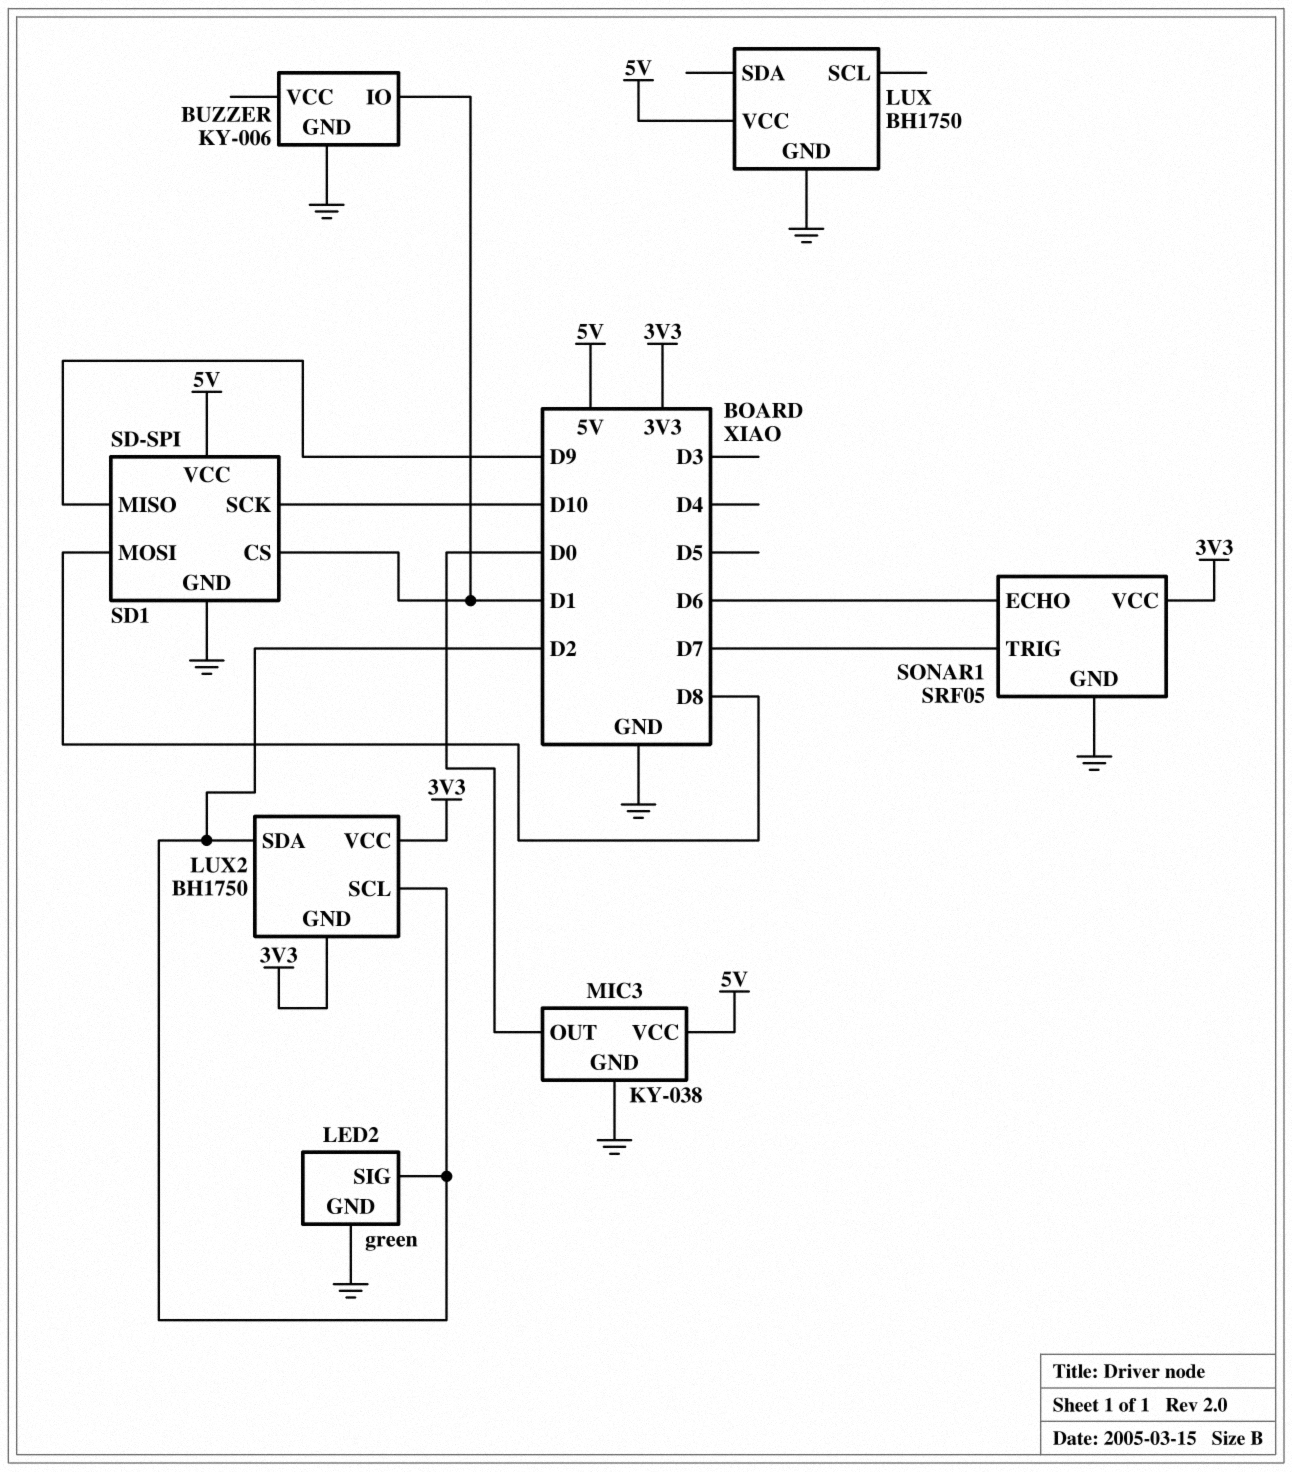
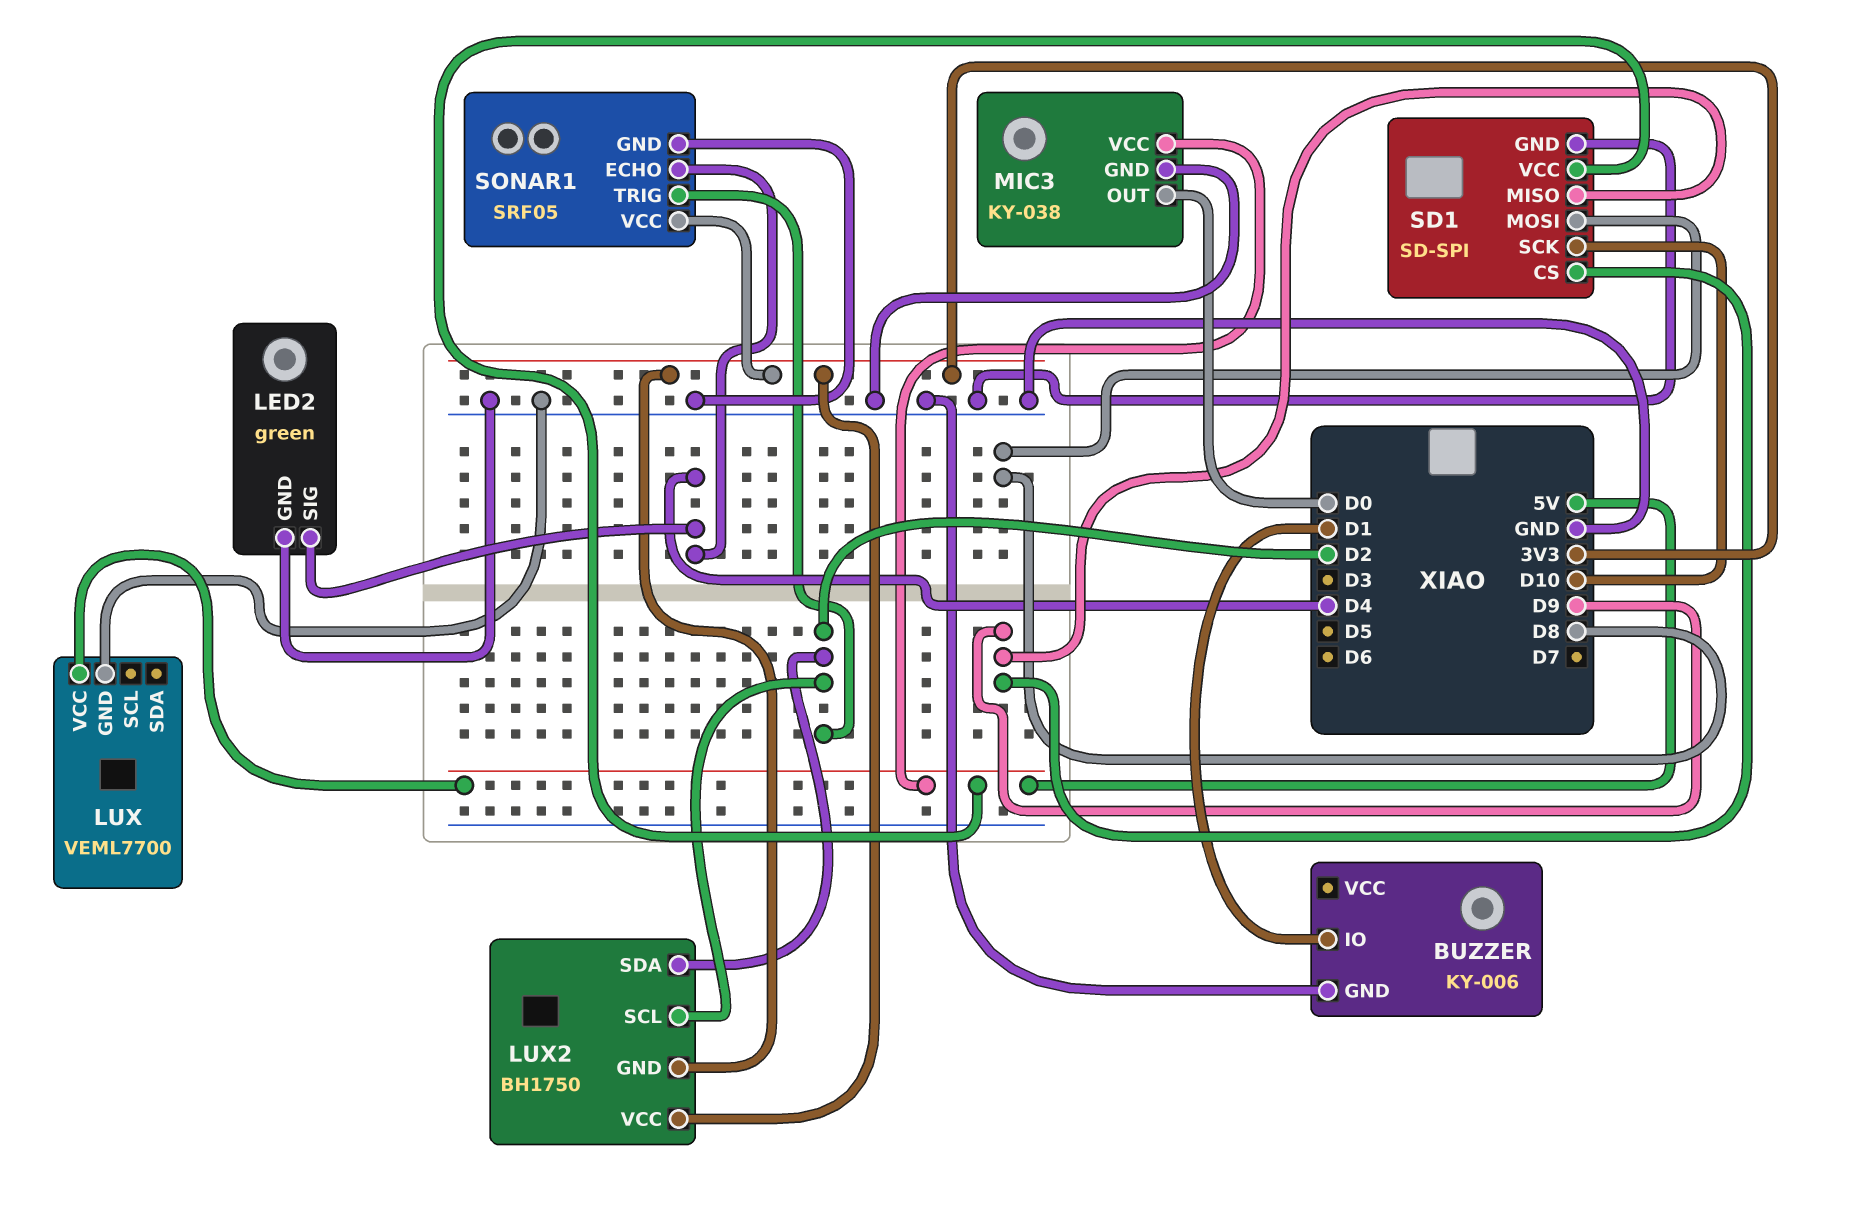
LED2 pin SIG: D2 -> D4
LUX: BH1750 -> VEML7700
SD1 pin CS: D1 -> D9
SONAR1 pin ECHO: D6 -> D4
SONAR1 pin TRIG: D7 -> D2

